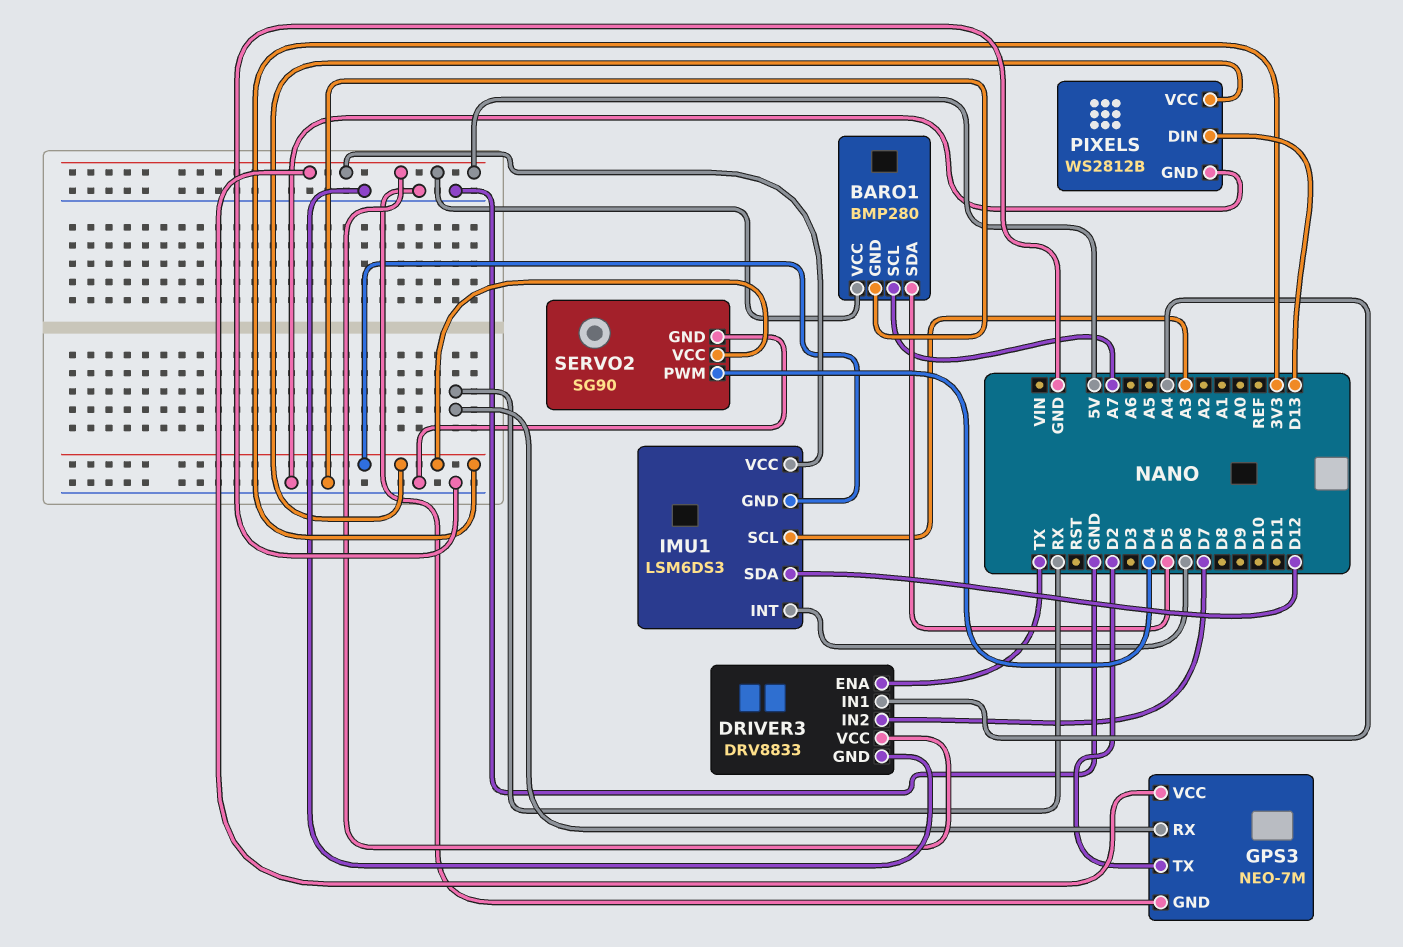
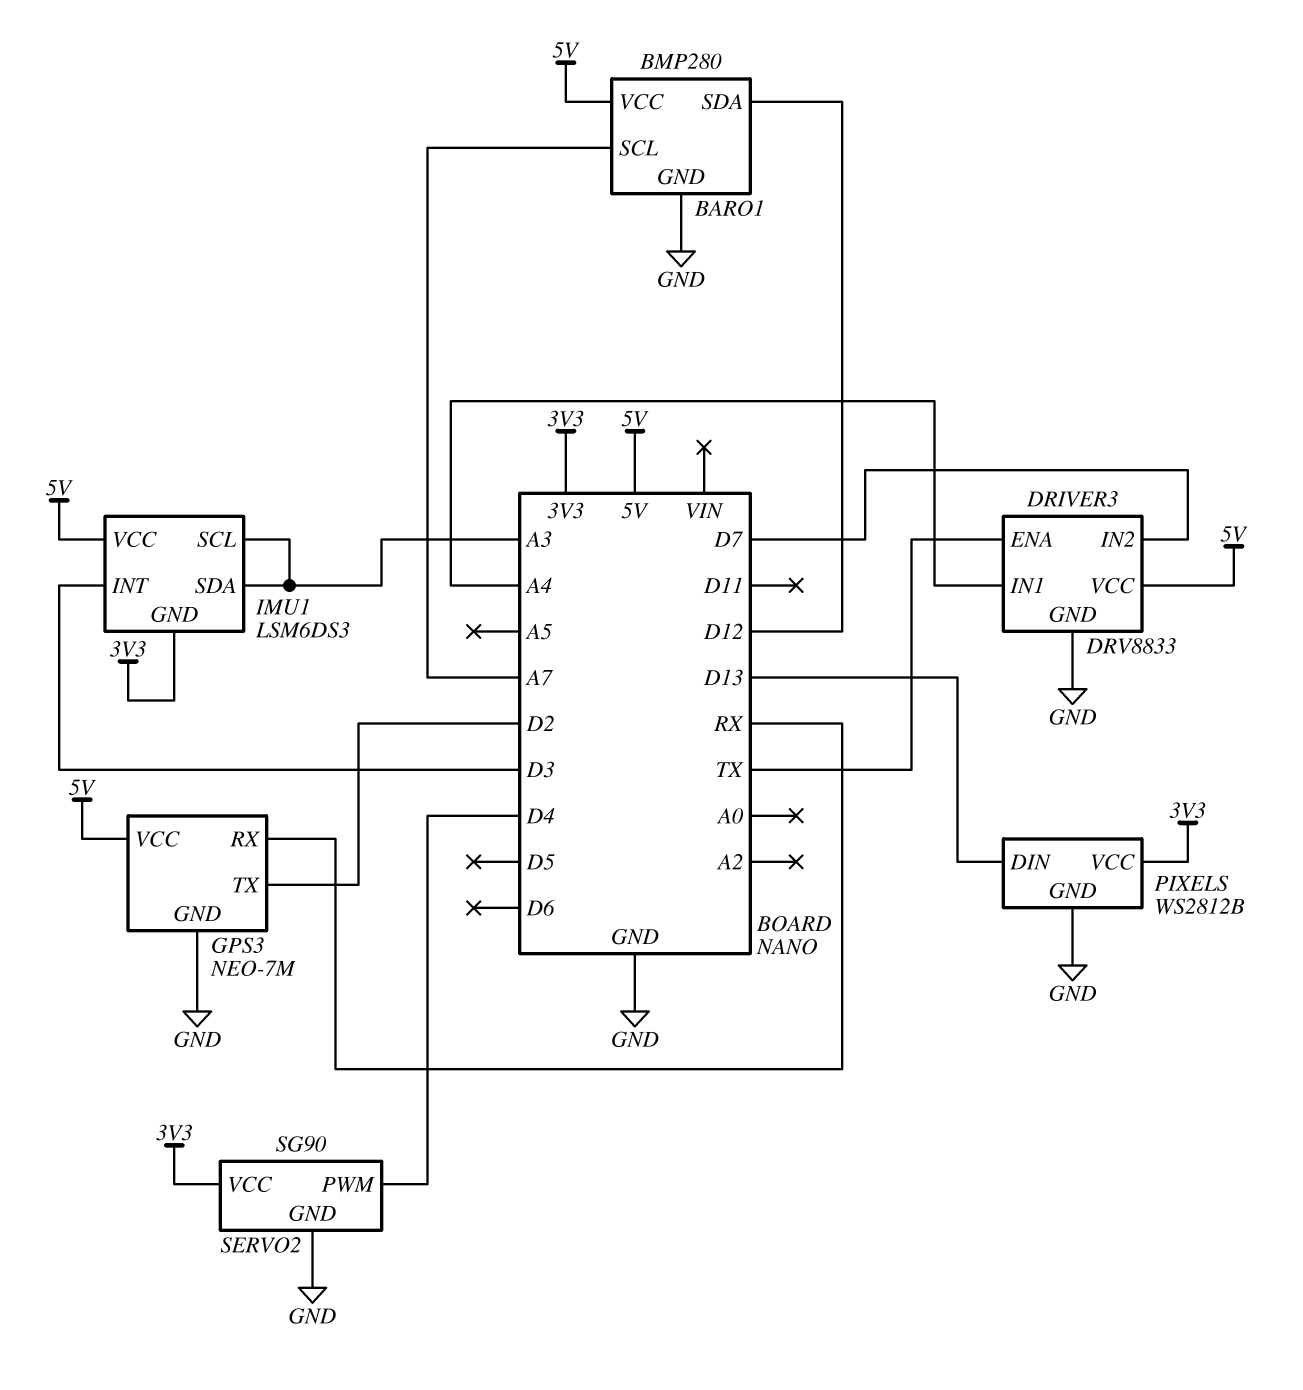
BARO1 pin SDA: D5 -> D12
IMU1 pin INT: D6 -> D3
IMU1 pin SDA: D12 -> A3

